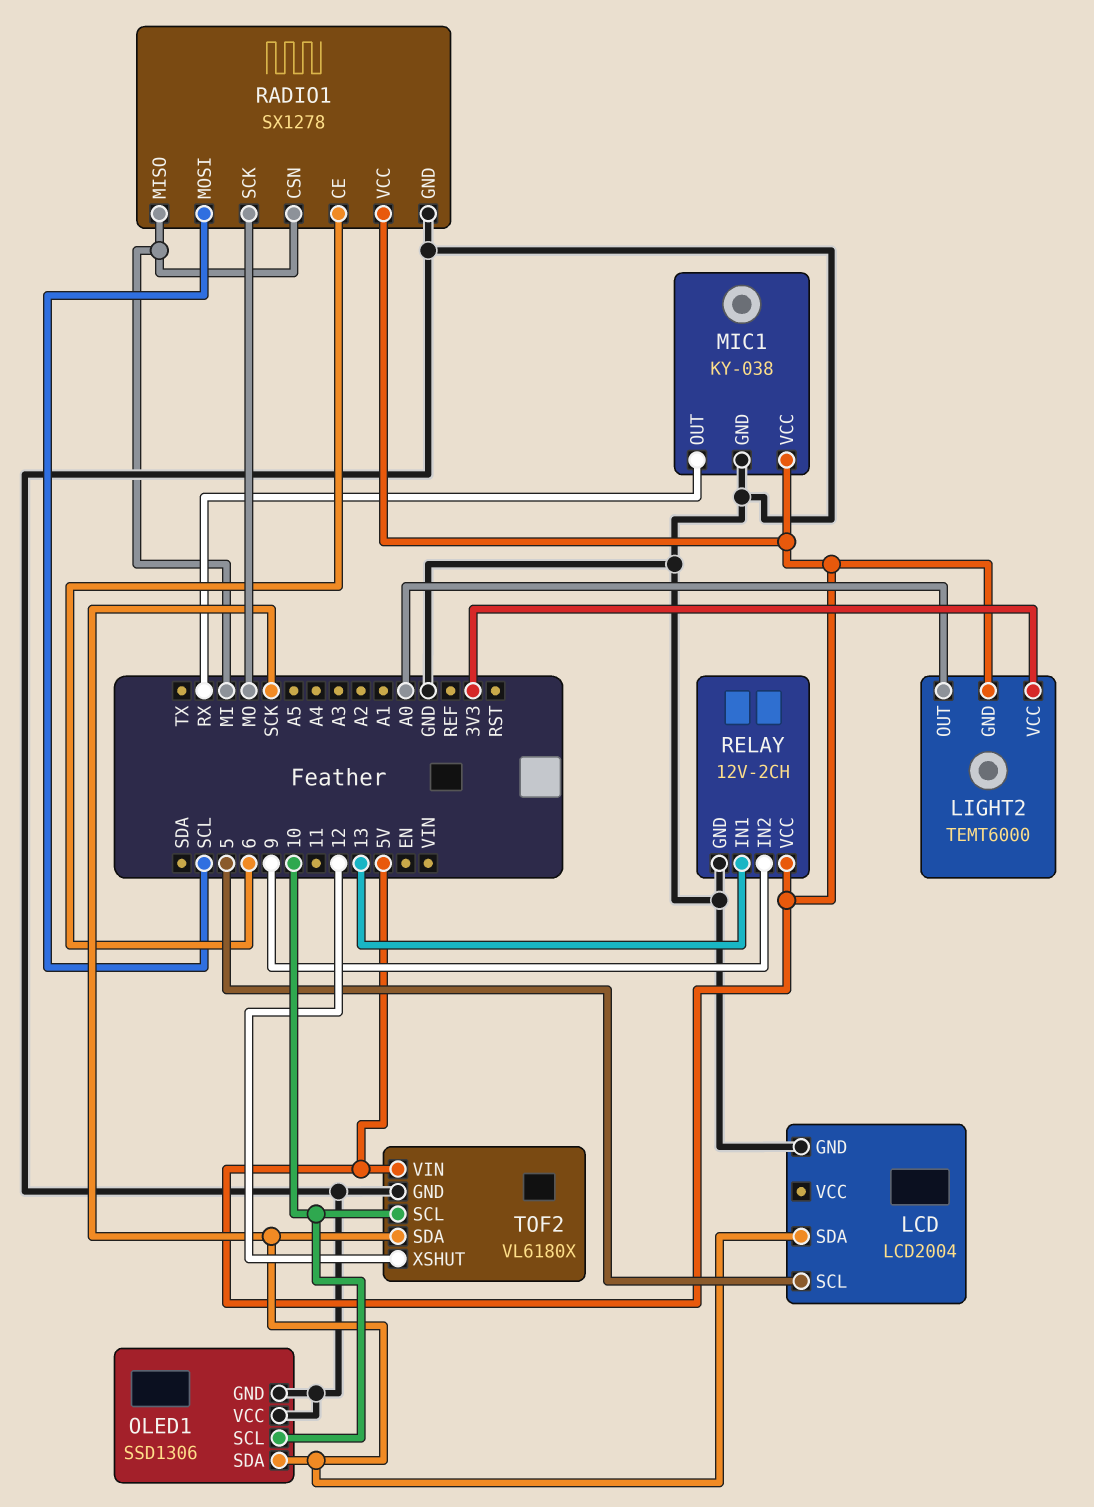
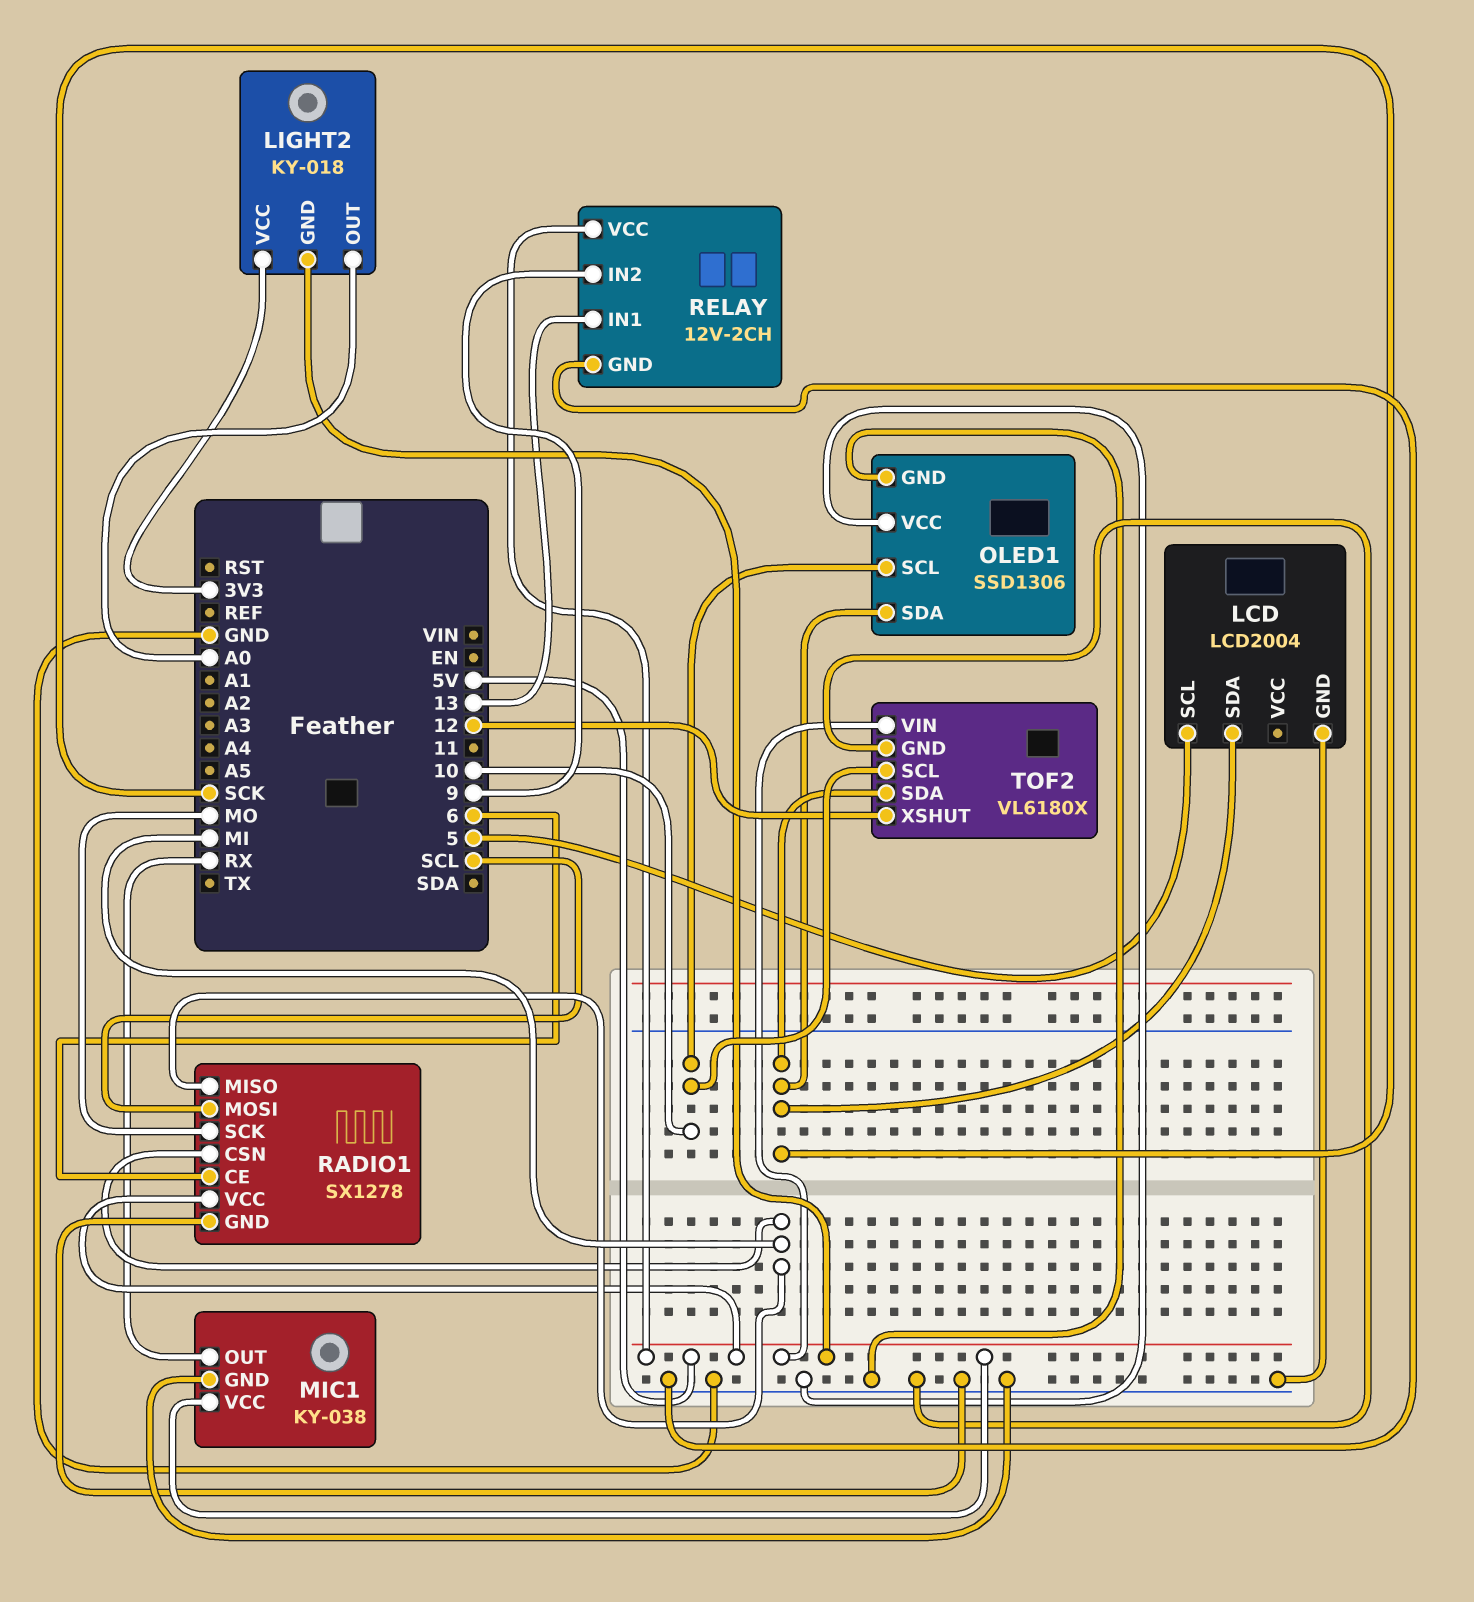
LIGHT2: TEMT6000 -> KY-018

